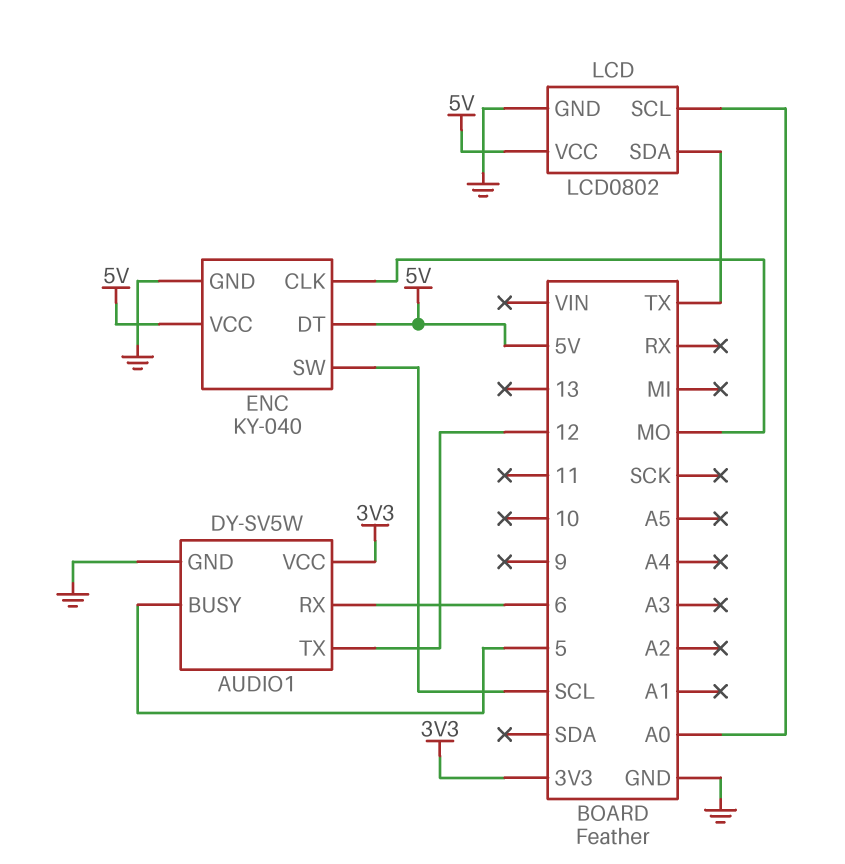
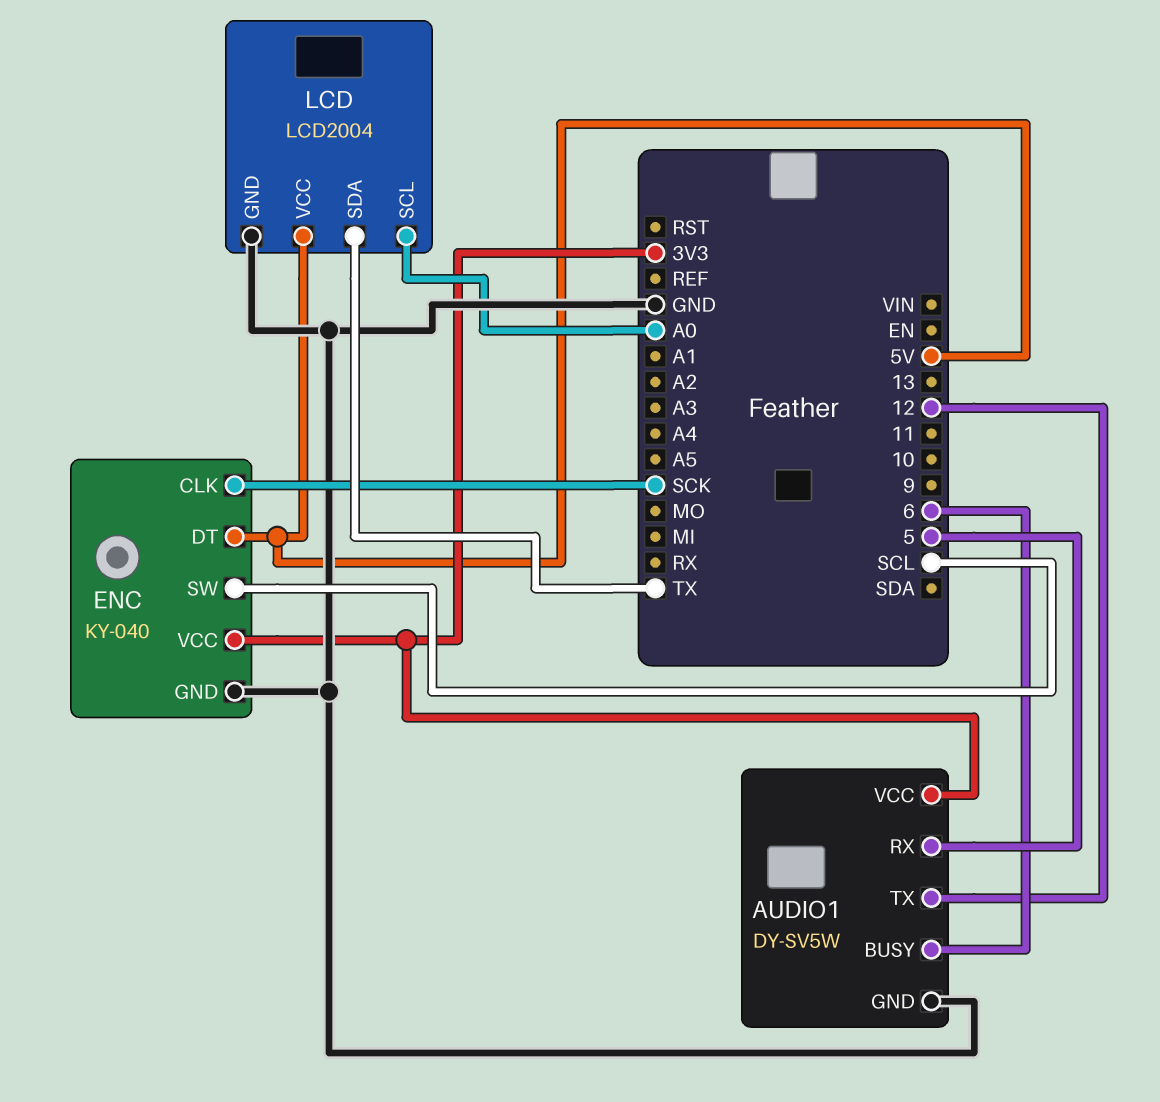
AUDIO1 pin BUSY: 5 -> 6
AUDIO1 pin RX: 6 -> 5
ENC pin CLK: MO -> SCK
ENC pin VCC: 5V -> 3V3
LCD: LCD0802 -> LCD2004

